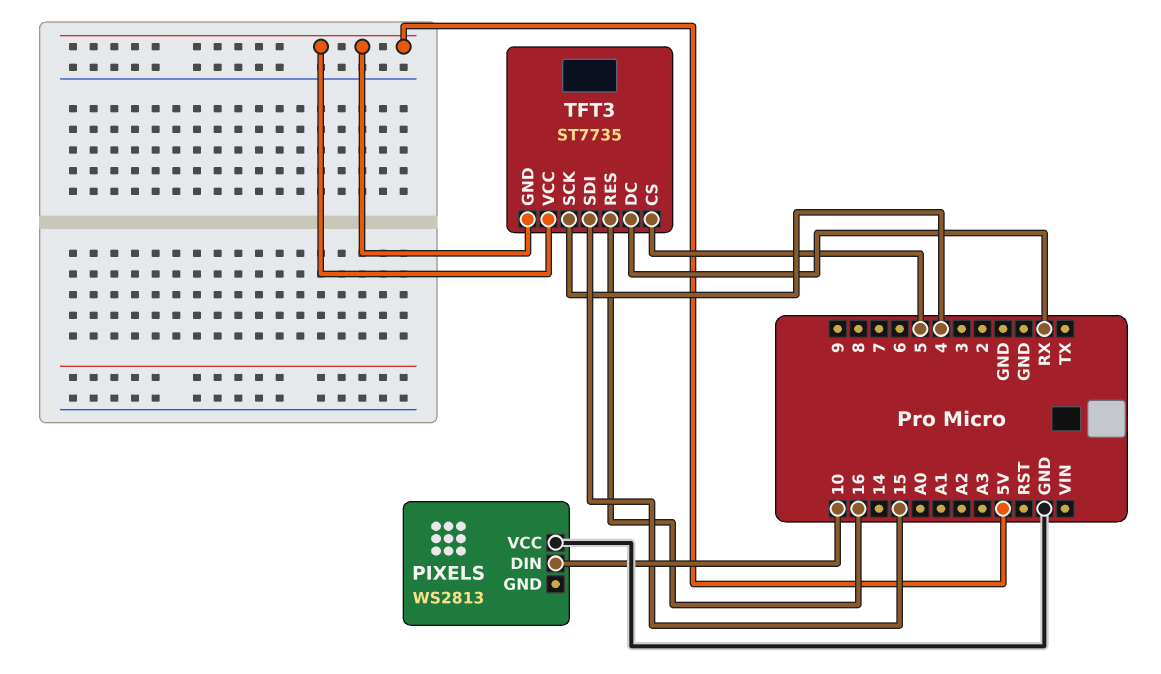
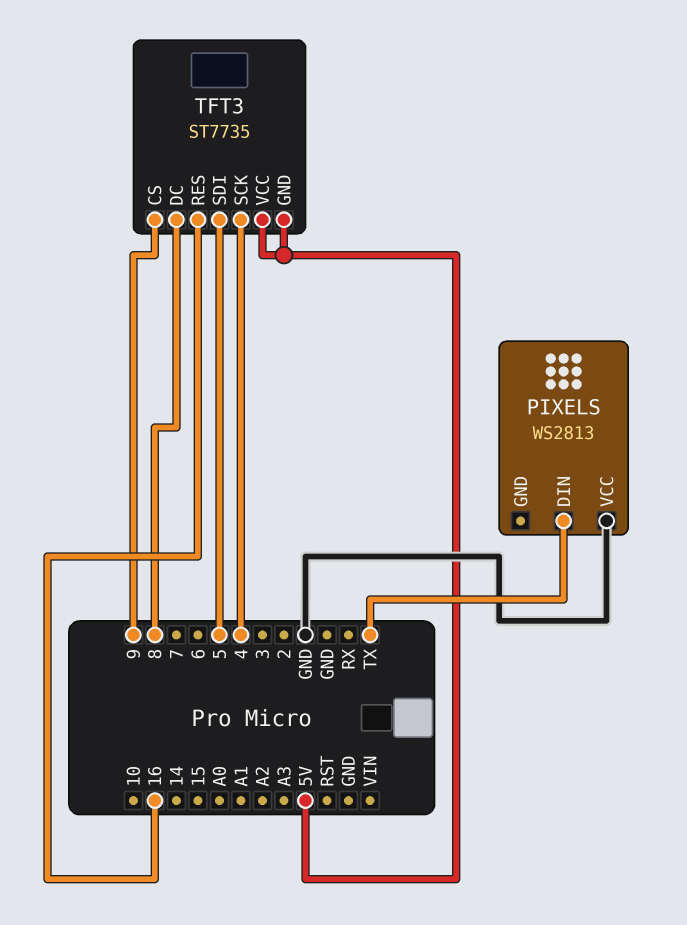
PIXELS pin DIN: 10 -> TX
TFT3 pin CS: 5 -> 9
TFT3 pin DC: RX -> 8
TFT3 pin SDI: 15 -> 5

